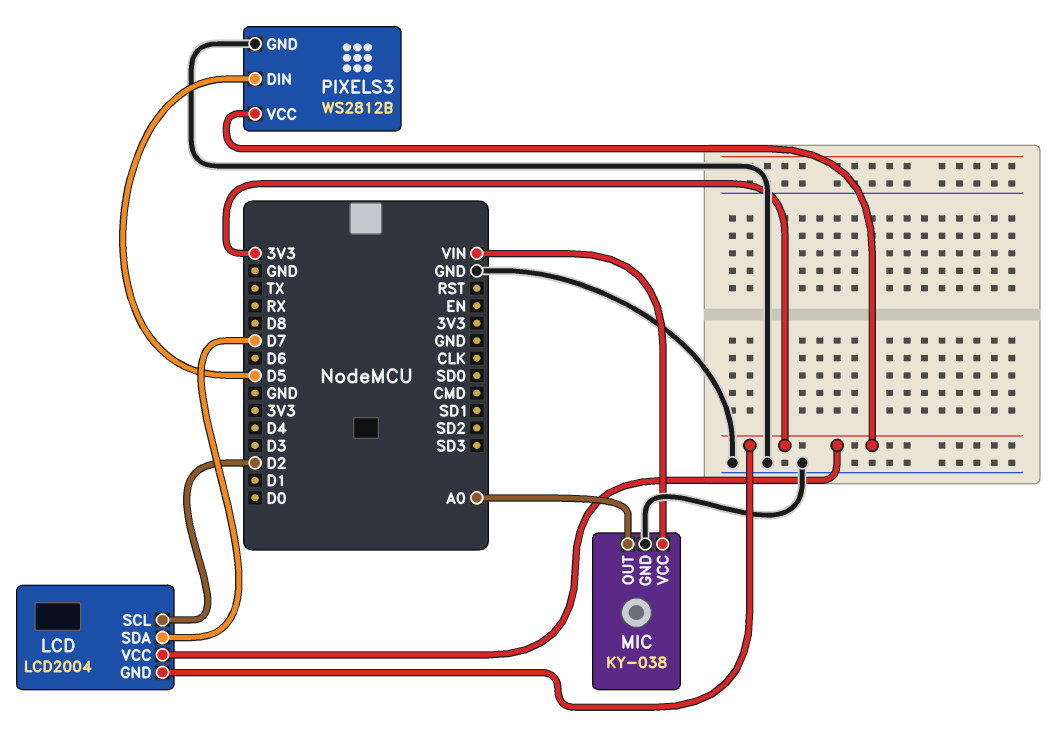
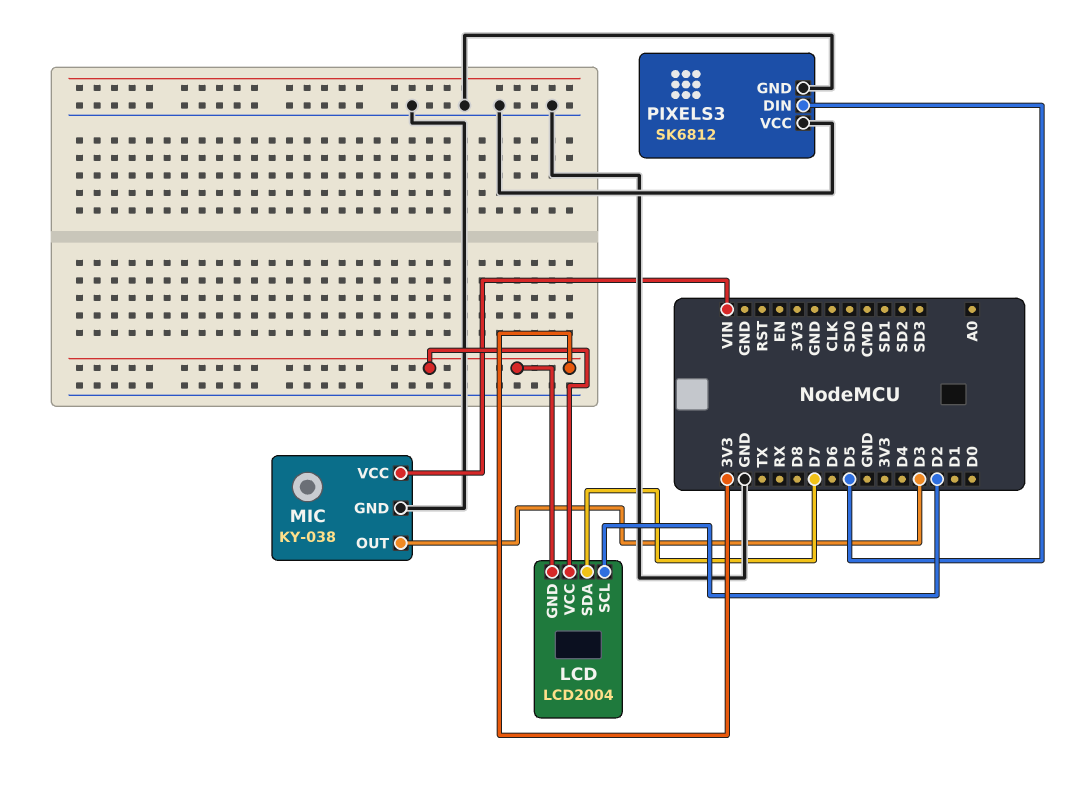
MIC pin OUT: A0 -> D3
PIXELS3: WS2812B -> SK6812
PIXELS3 pin VCC: 3V3 -> GND

